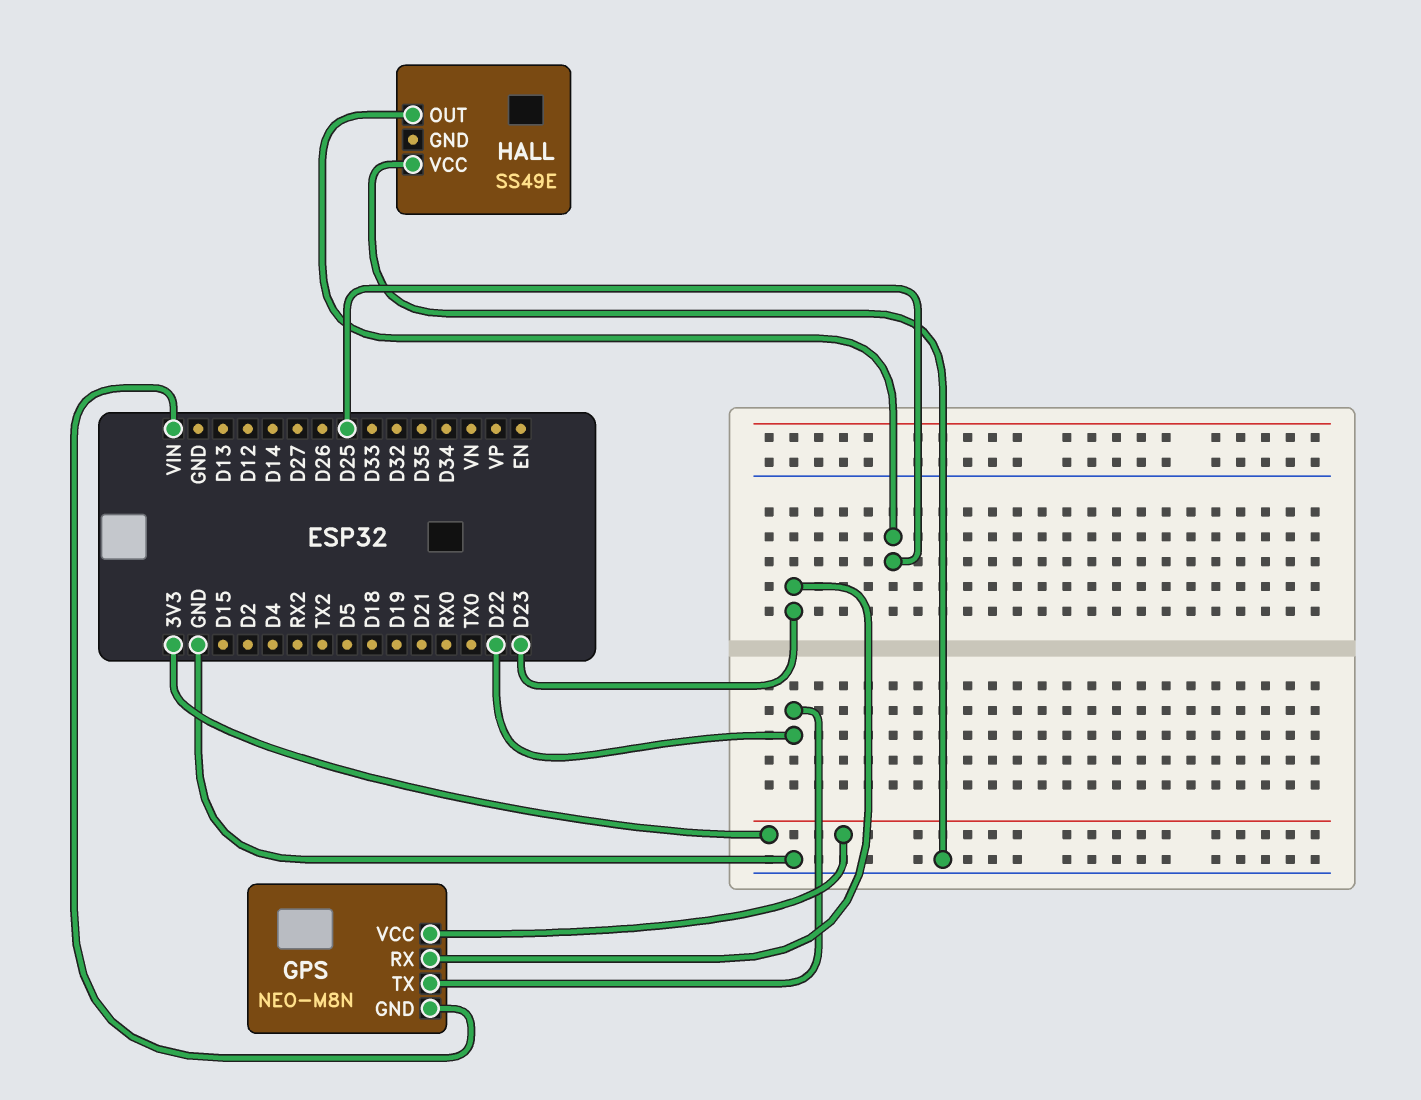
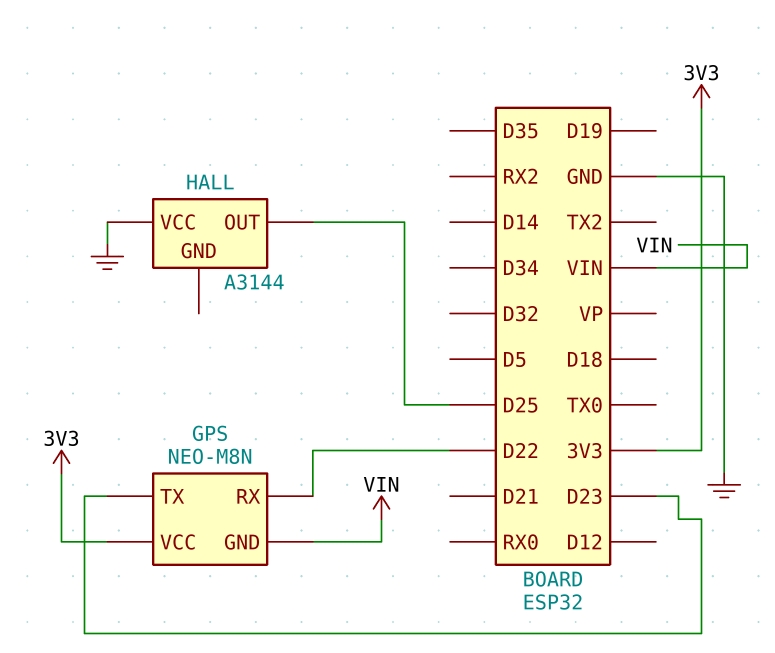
GPS pin RX: D23 -> D22
GPS pin TX: D22 -> D23
HALL: SS49E -> A3144

